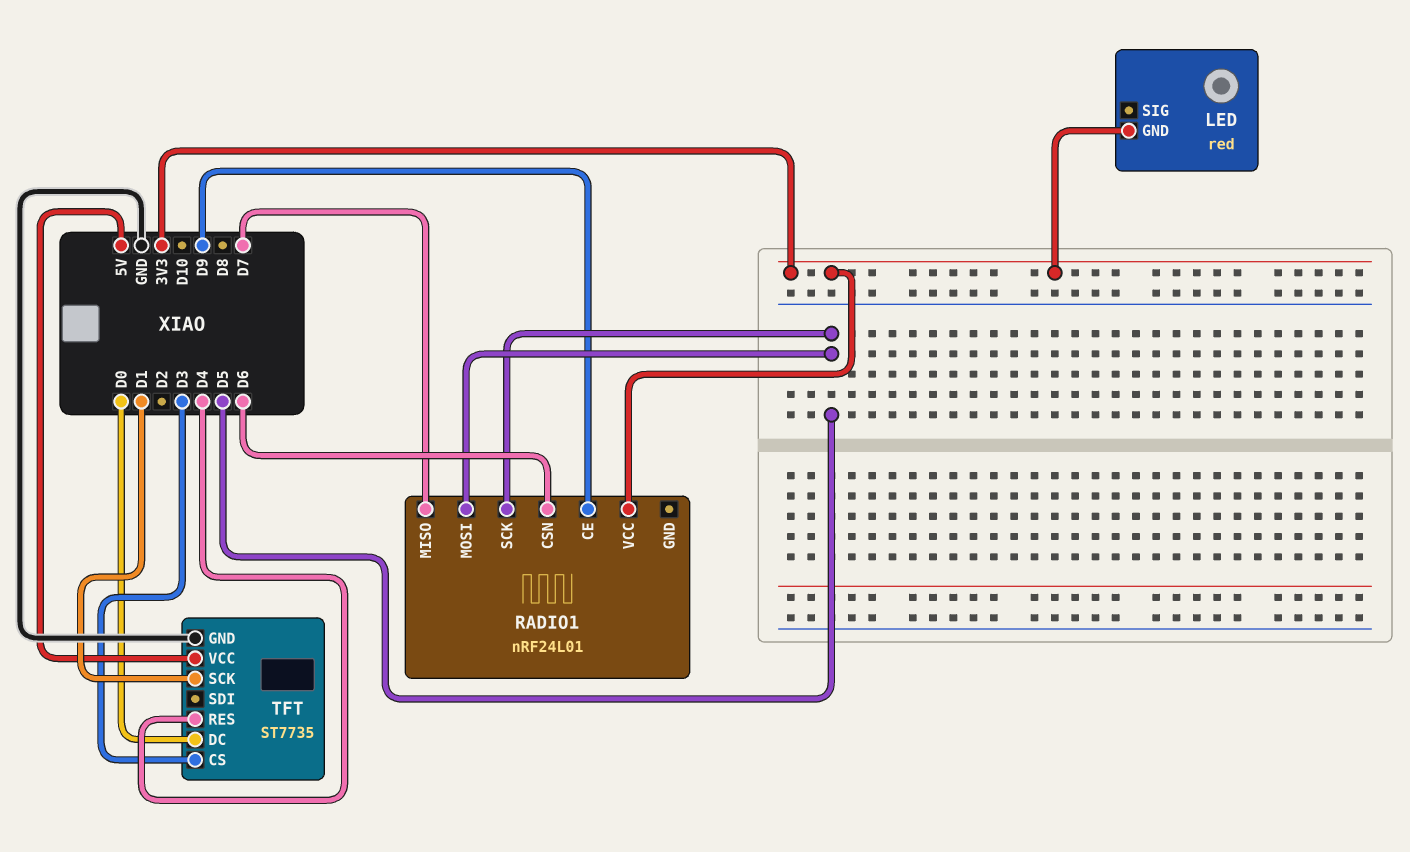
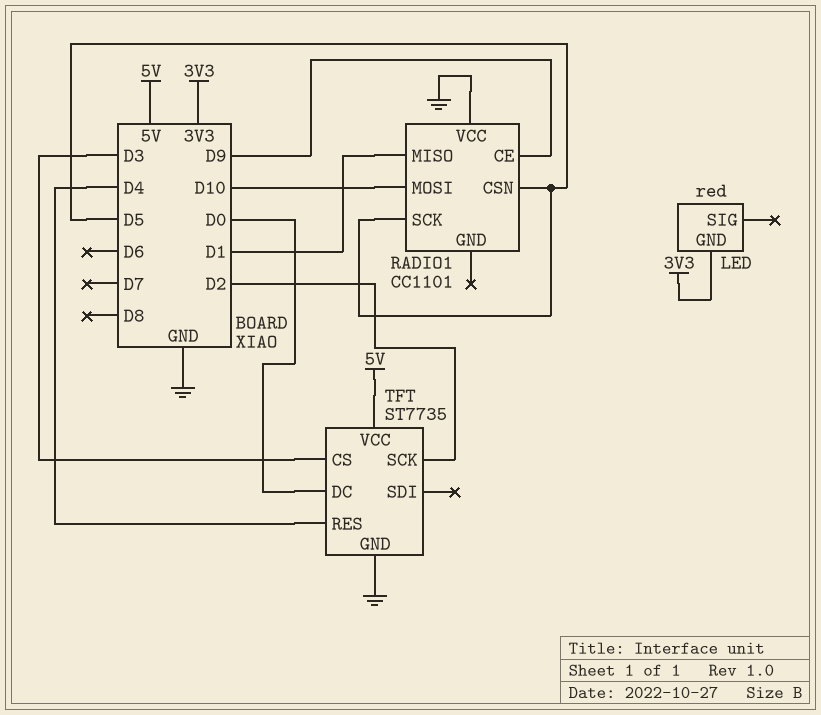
RADIO1: nRF24L01 -> CC1101
RADIO1 pin CSN: D6 -> D5
RADIO1 pin MISO: D7 -> D1
RADIO1 pin MOSI: D5 -> D10
RADIO1 pin VCC: 3V3 -> GND
TFT pin SCK: D1 -> D2

